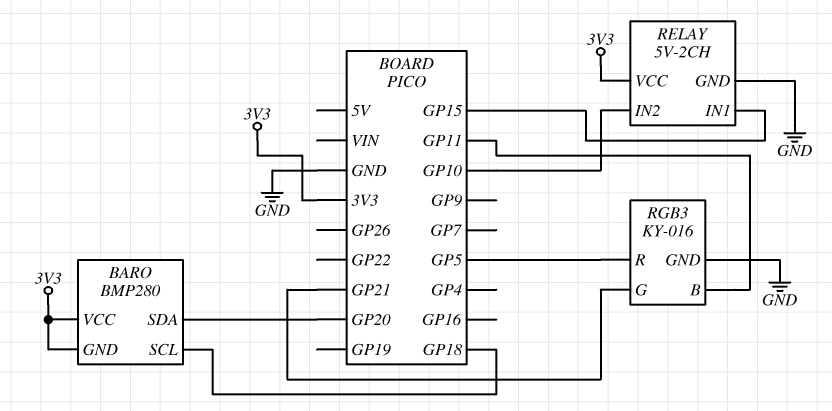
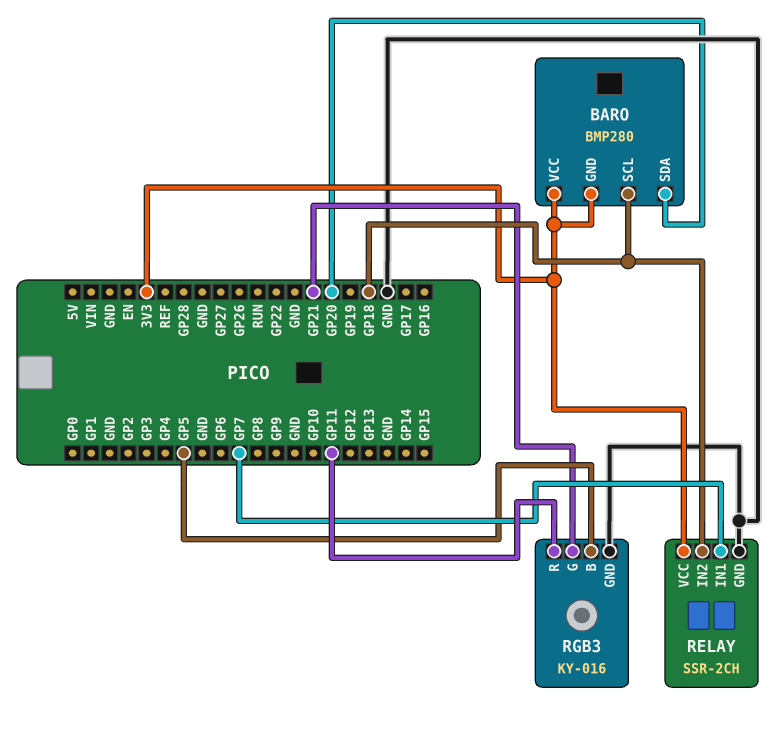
RELAY: 5V-2CH -> SSR-2CH
RELAY pin IN1: GP15 -> GP7
RELAY pin IN2: GP10 -> GP18
RGB3 pin B: GP11 -> GP5
RGB3 pin R: GP5 -> GP11

